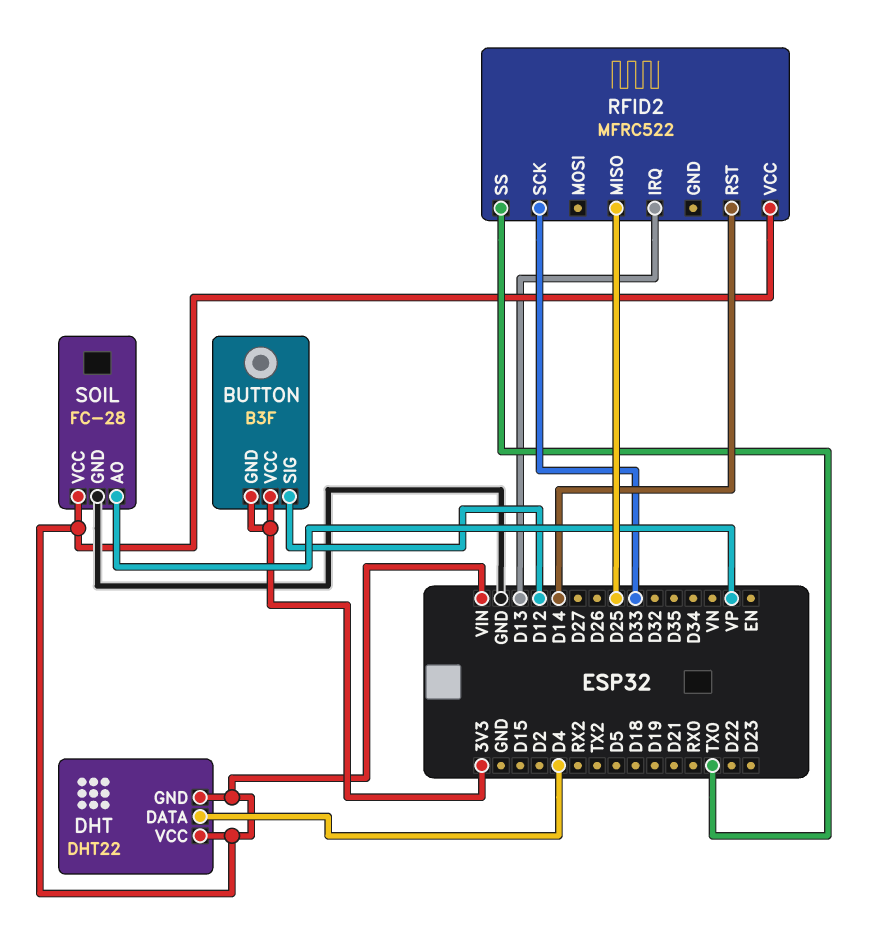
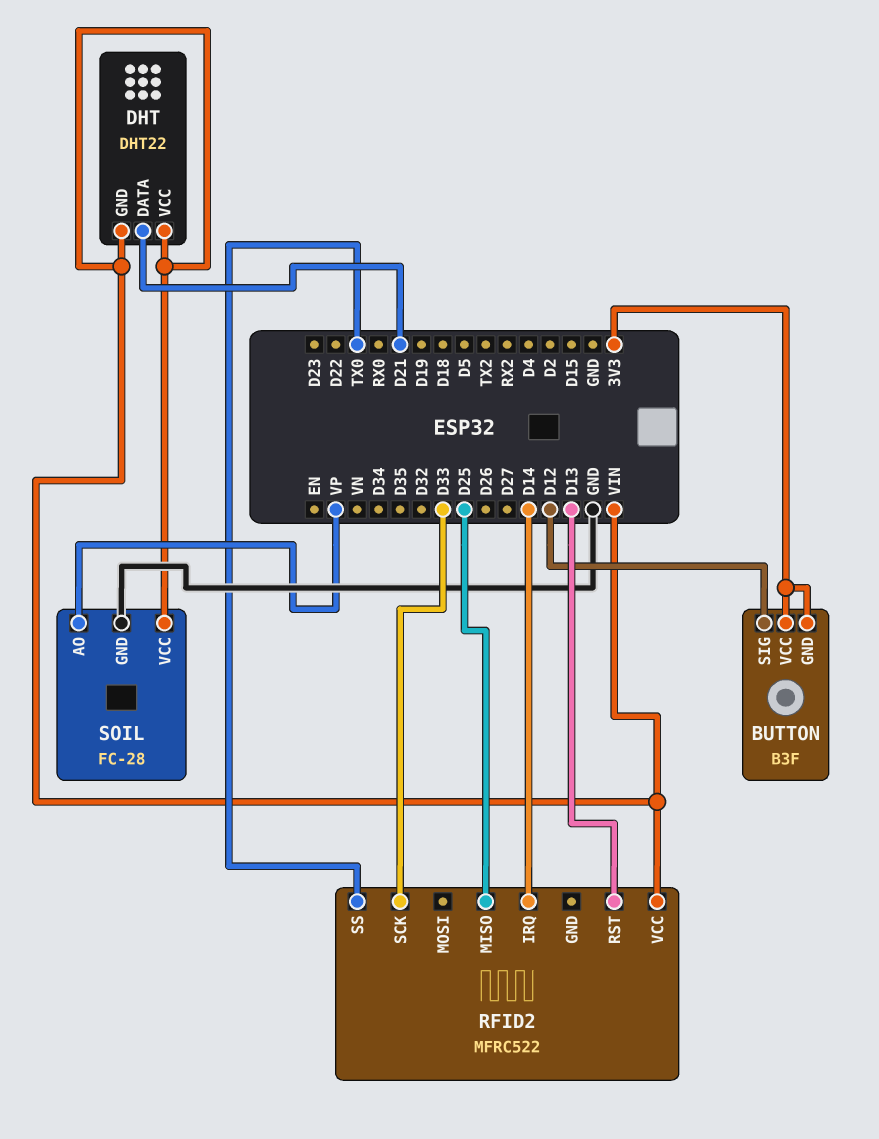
DHT pin DATA: D4 -> D21
RFID2 pin IRQ: D13 -> D14
RFID2 pin RST: D14 -> D13

